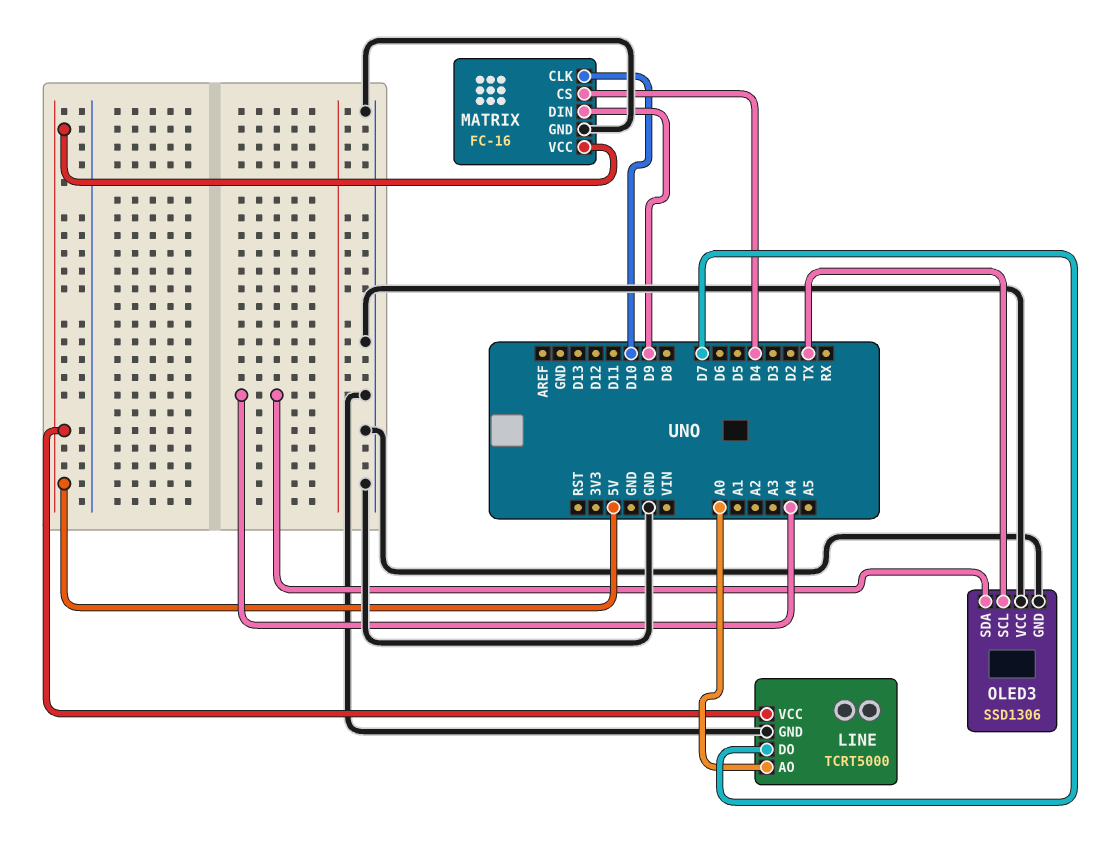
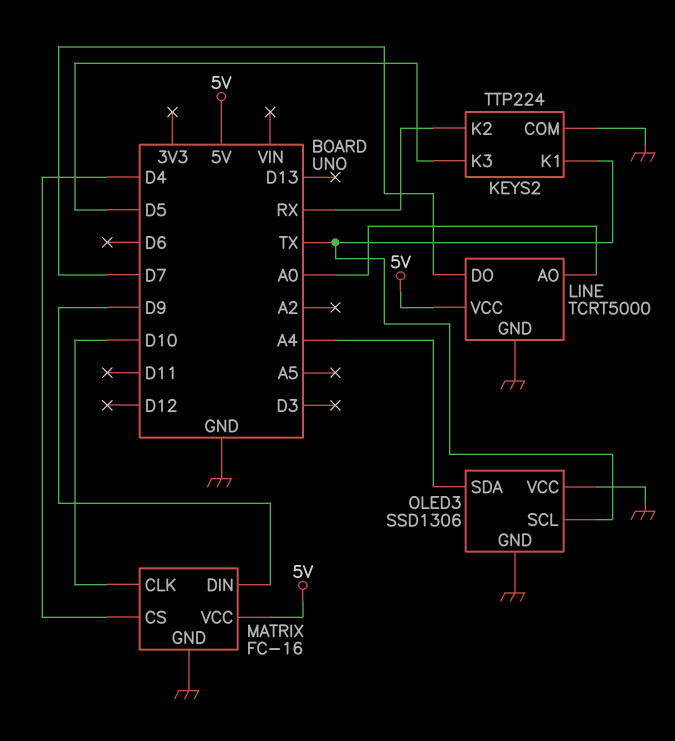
KEYS2: none -> TTP224
KEYS2 pin COM: none -> GND
KEYS2 pin K1: none -> TX
KEYS2 pin K2: none -> RX
KEYS2 pin K3: none -> D5

